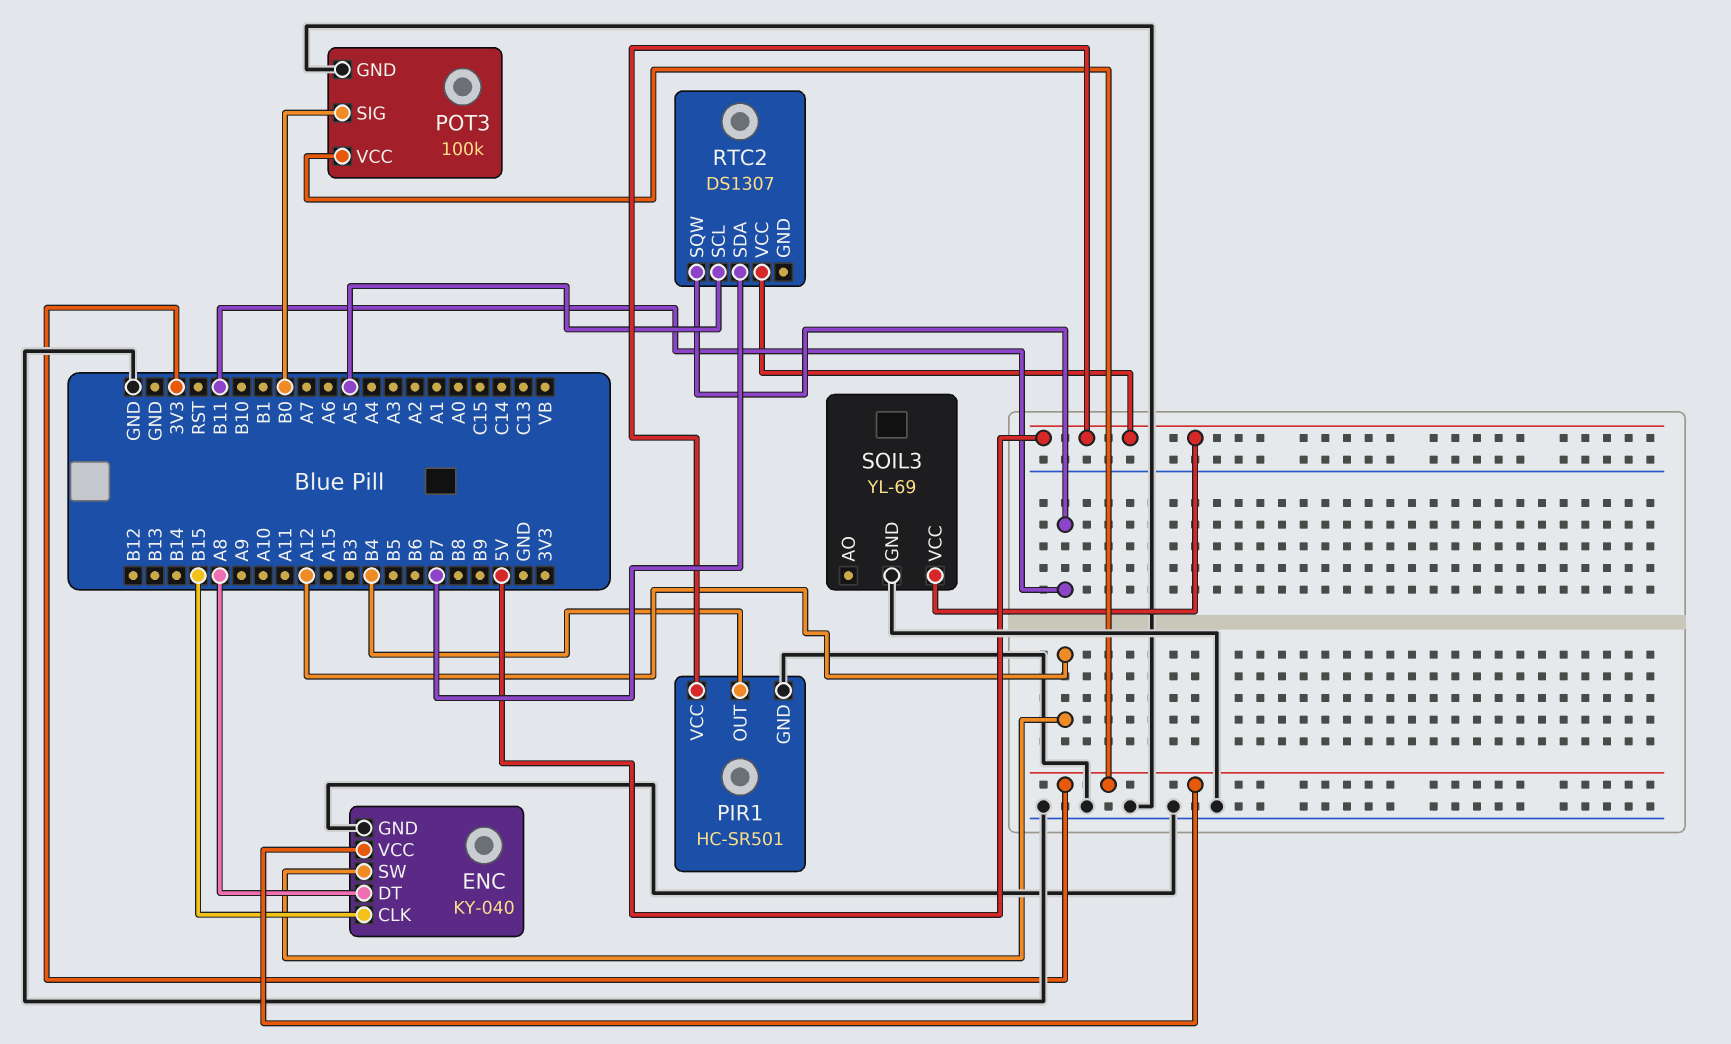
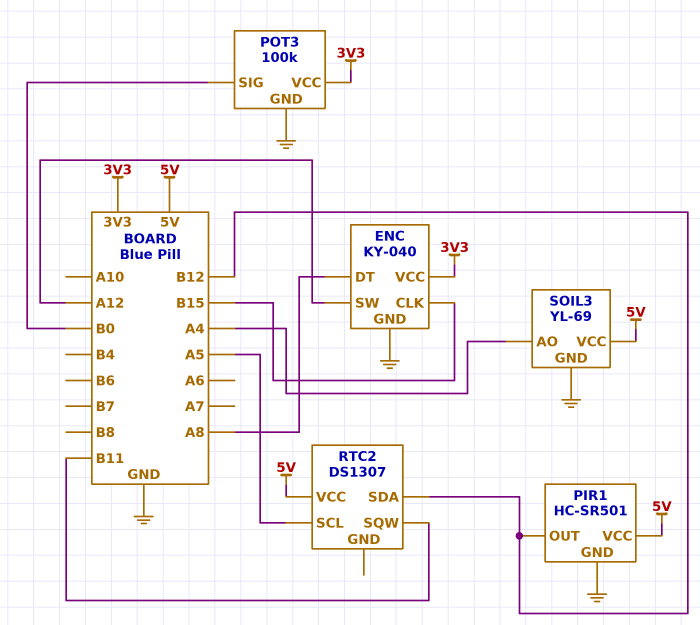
PIR1 pin OUT: B4 -> B12
RTC2 pin SDA: B7 -> B12
SOIL3 pin AO: none -> A4

